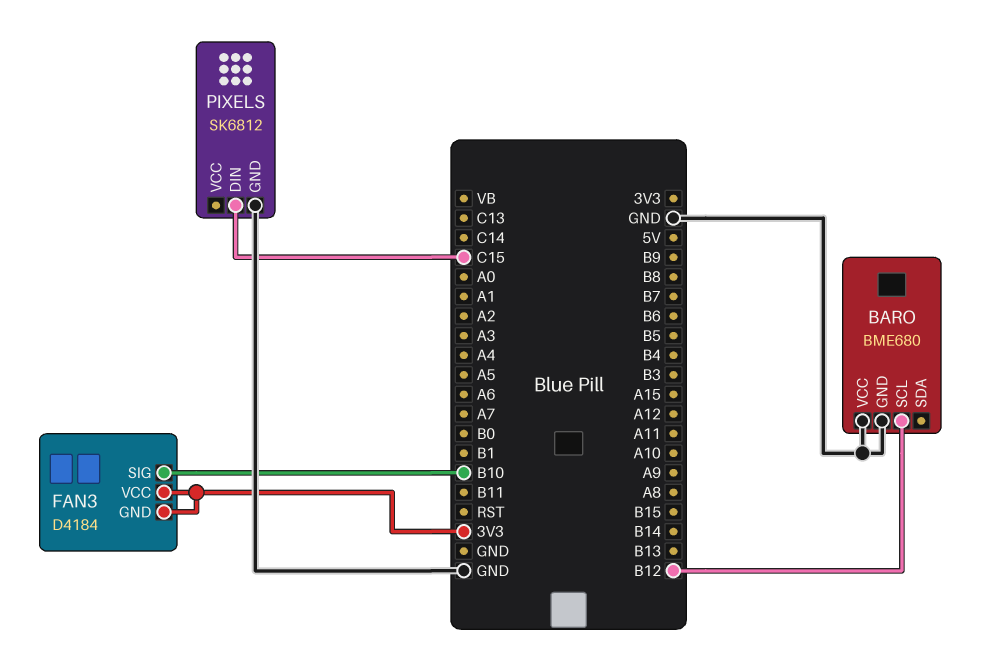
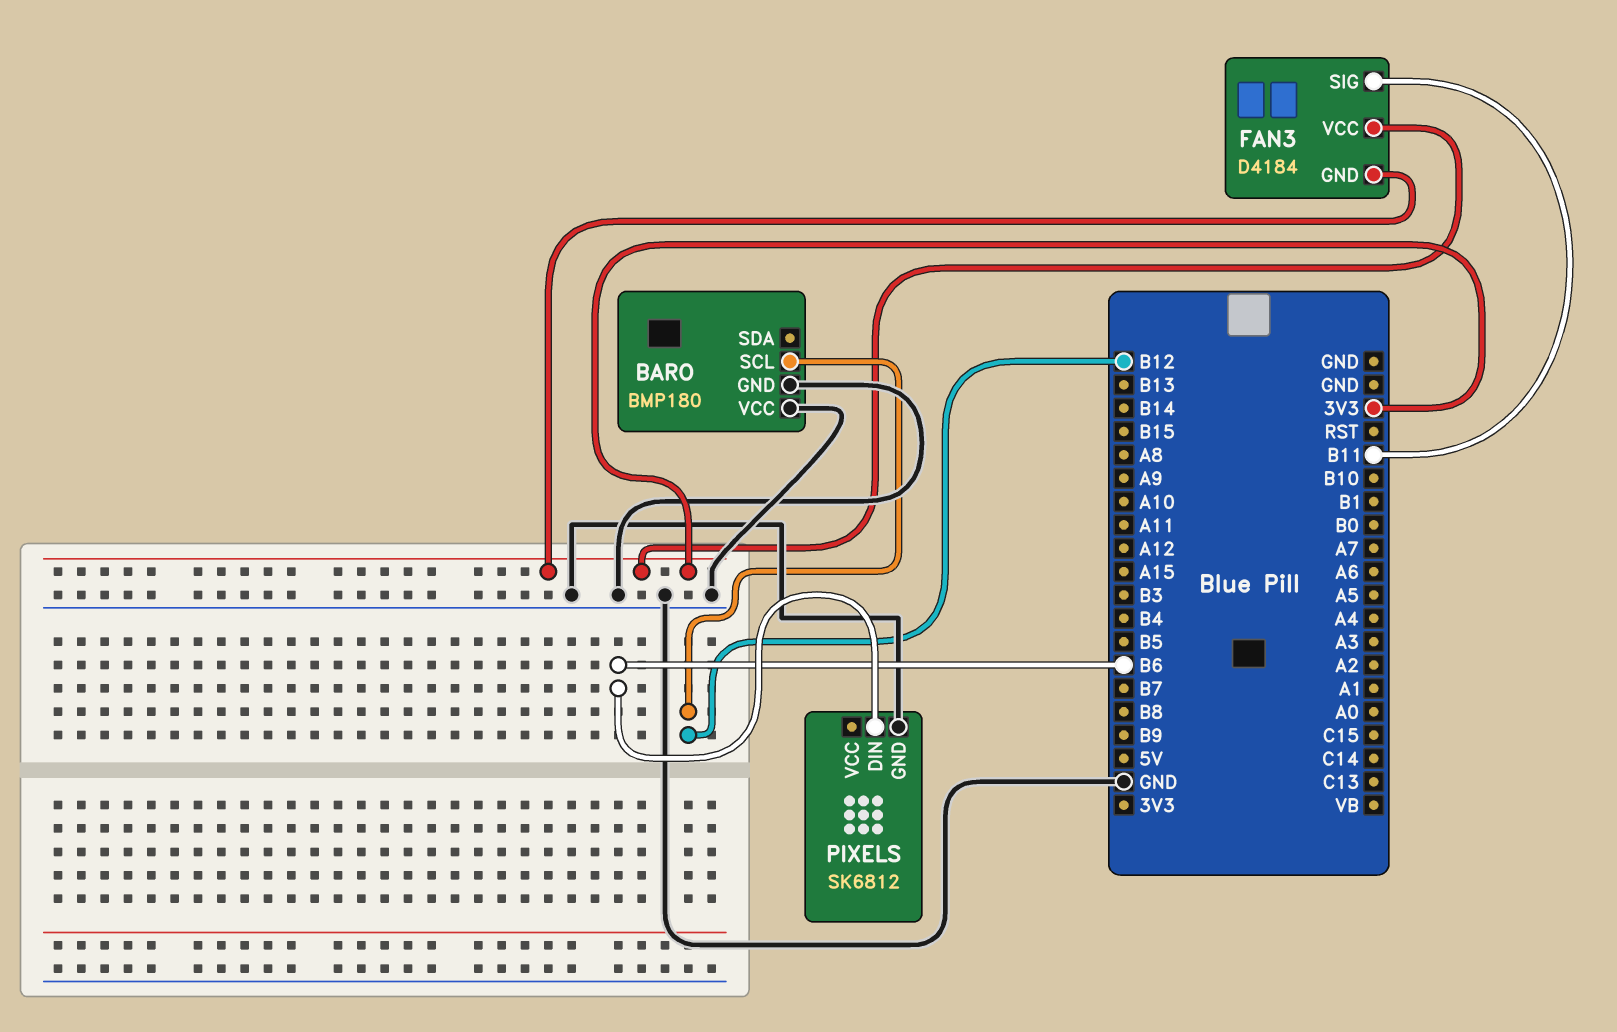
BARO: BME680 -> BMP180
FAN3 pin SIG: B10 -> B11
PIXELS pin DIN: C15 -> B6

